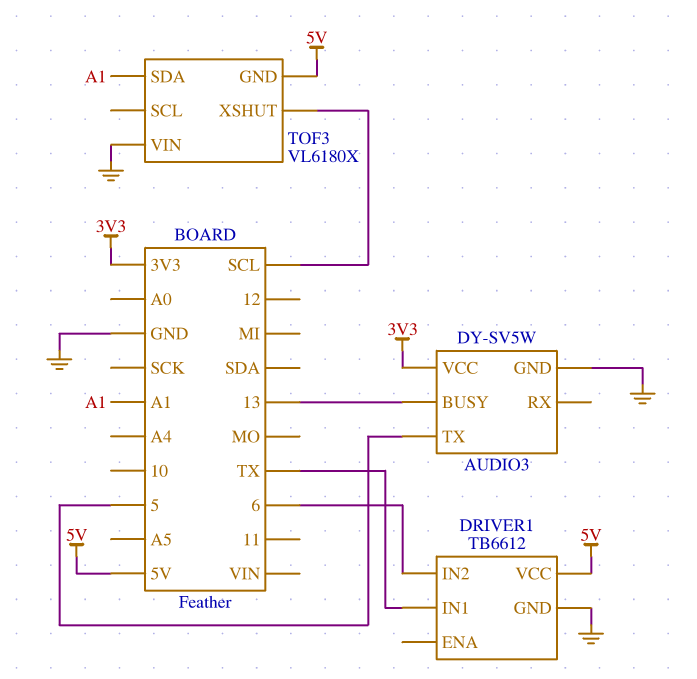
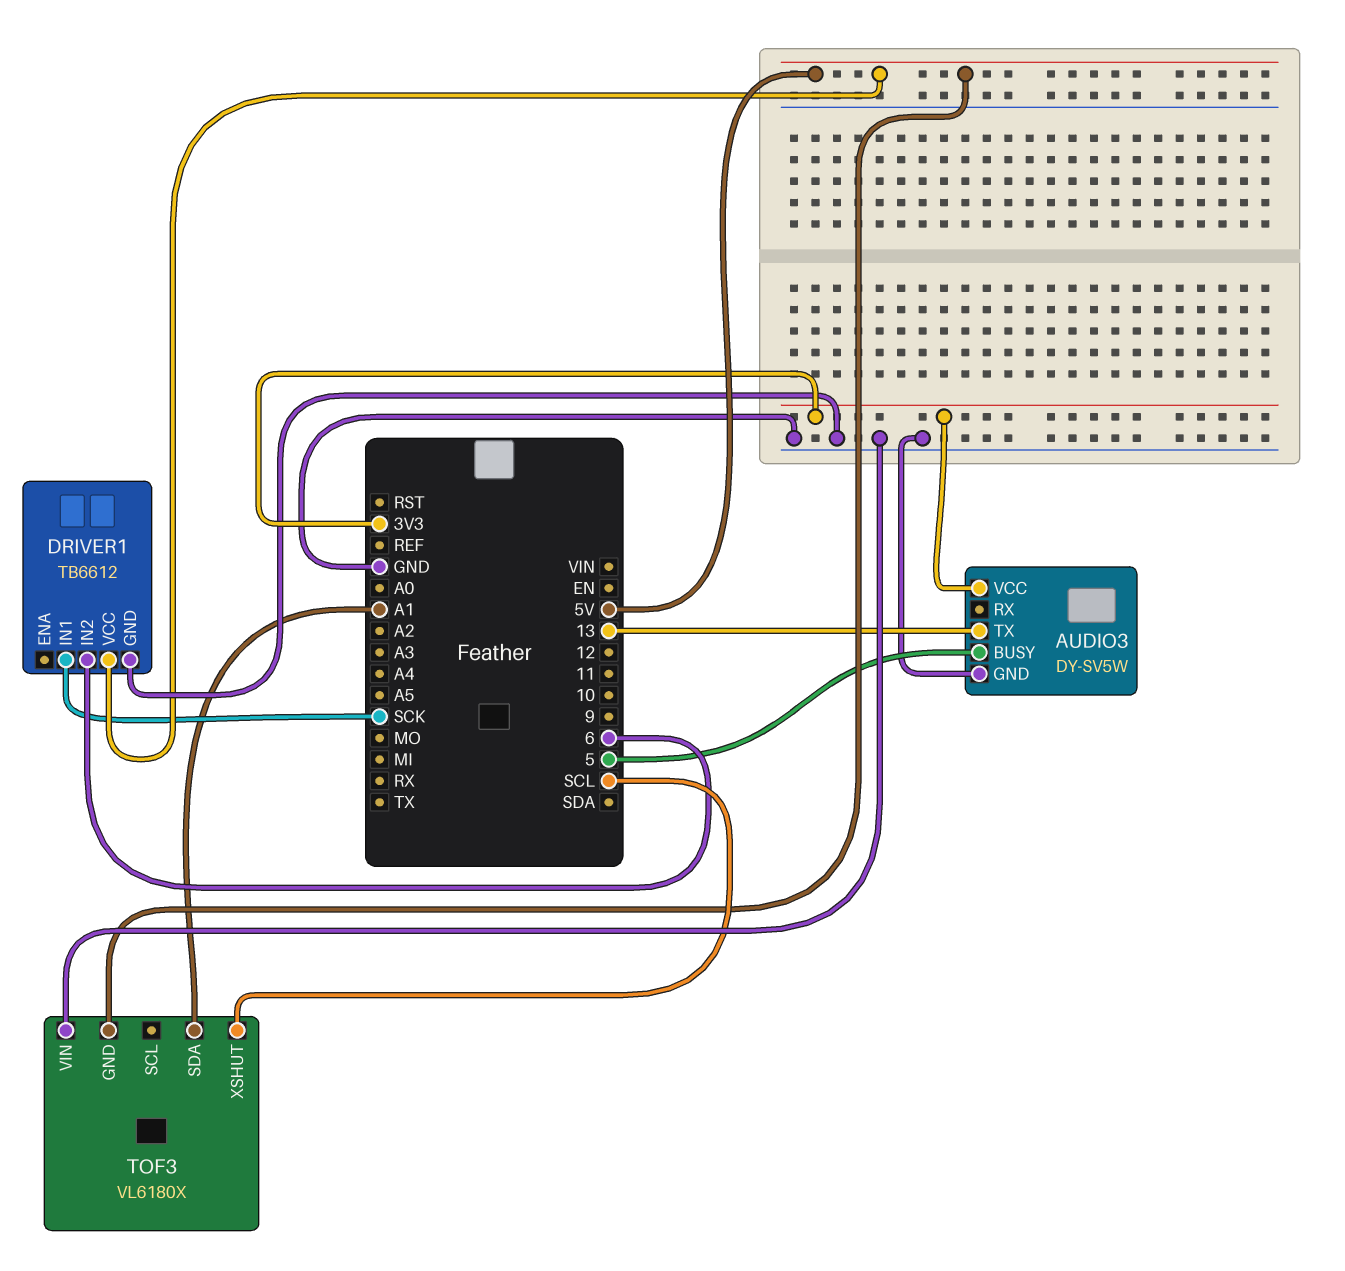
AUDIO3 pin BUSY: 13 -> 5
AUDIO3 pin TX: 5 -> 13
DRIVER1 pin IN1: TX -> SCK

